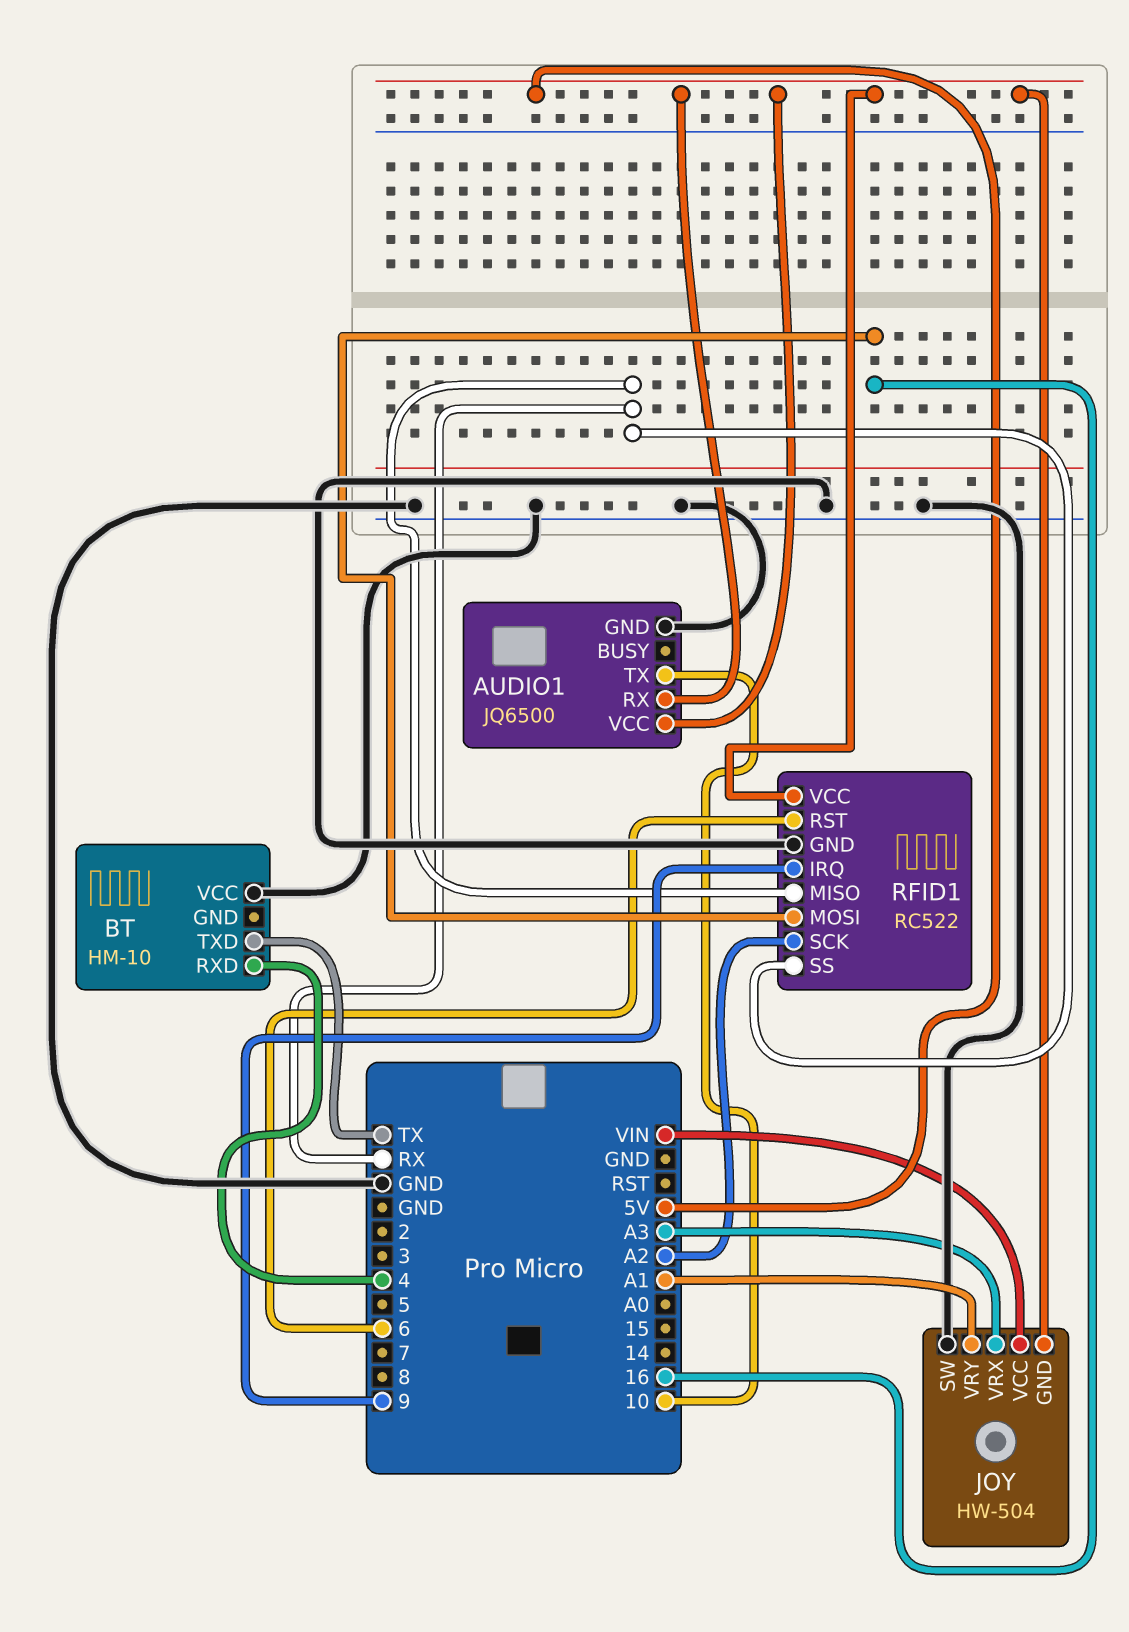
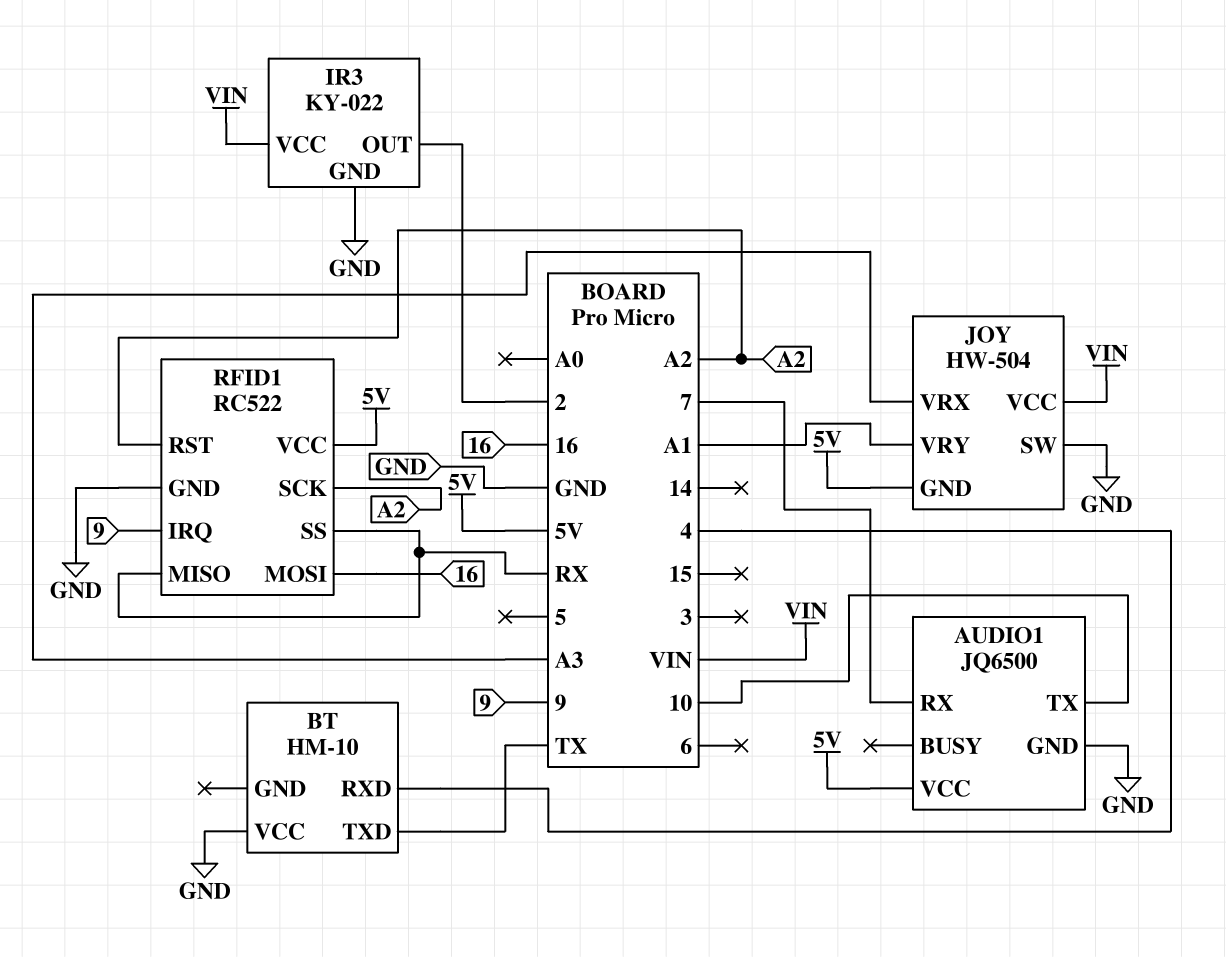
AUDIO1 pin RX: 5V -> 7
IR3: none -> KY-022
IR3 pin GND: none -> GND
IR3 pin OUT: none -> 2
IR3 pin VCC: none -> VIN
RFID1 pin RST: 6 -> A2

